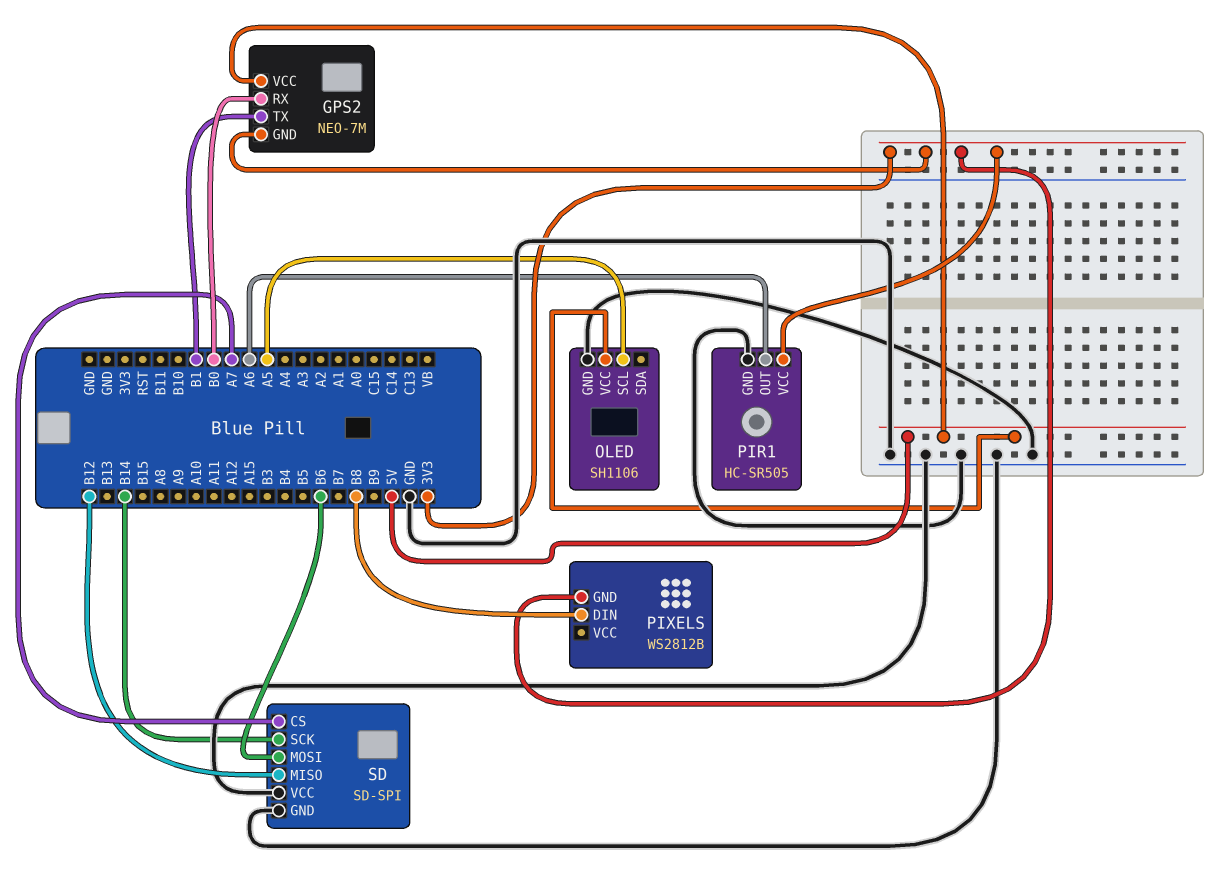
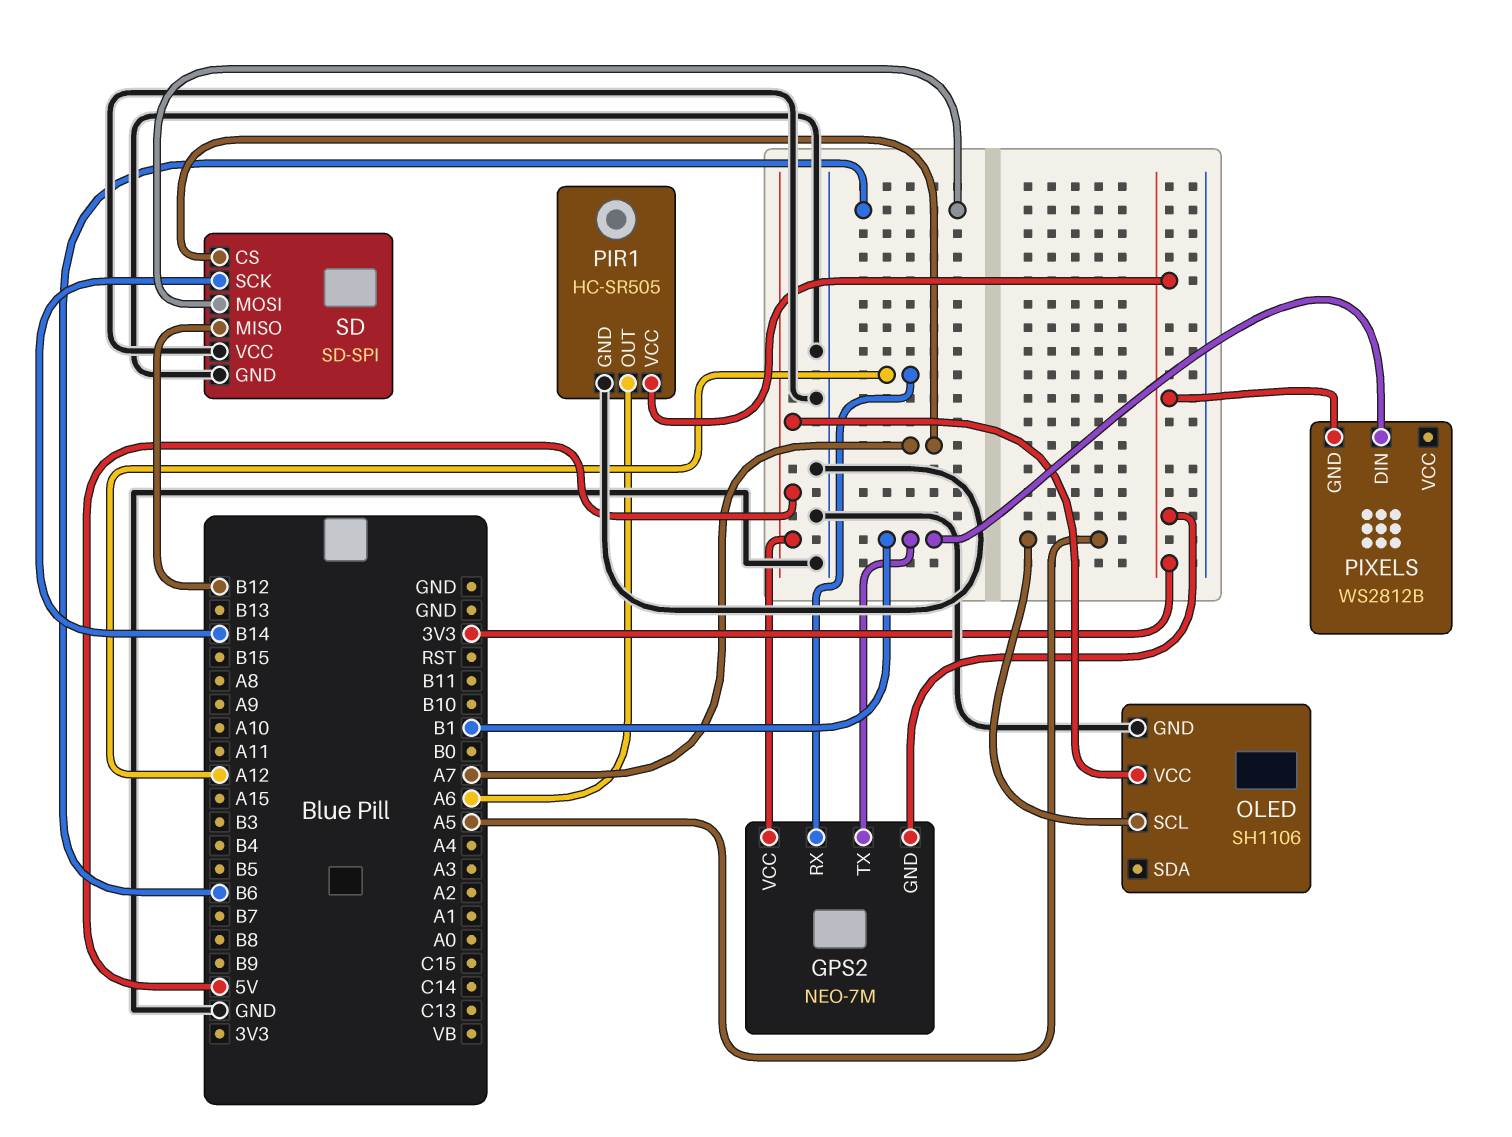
GPS2 pin RX: B0 -> A12
PIXELS pin DIN: B8 -> B1

